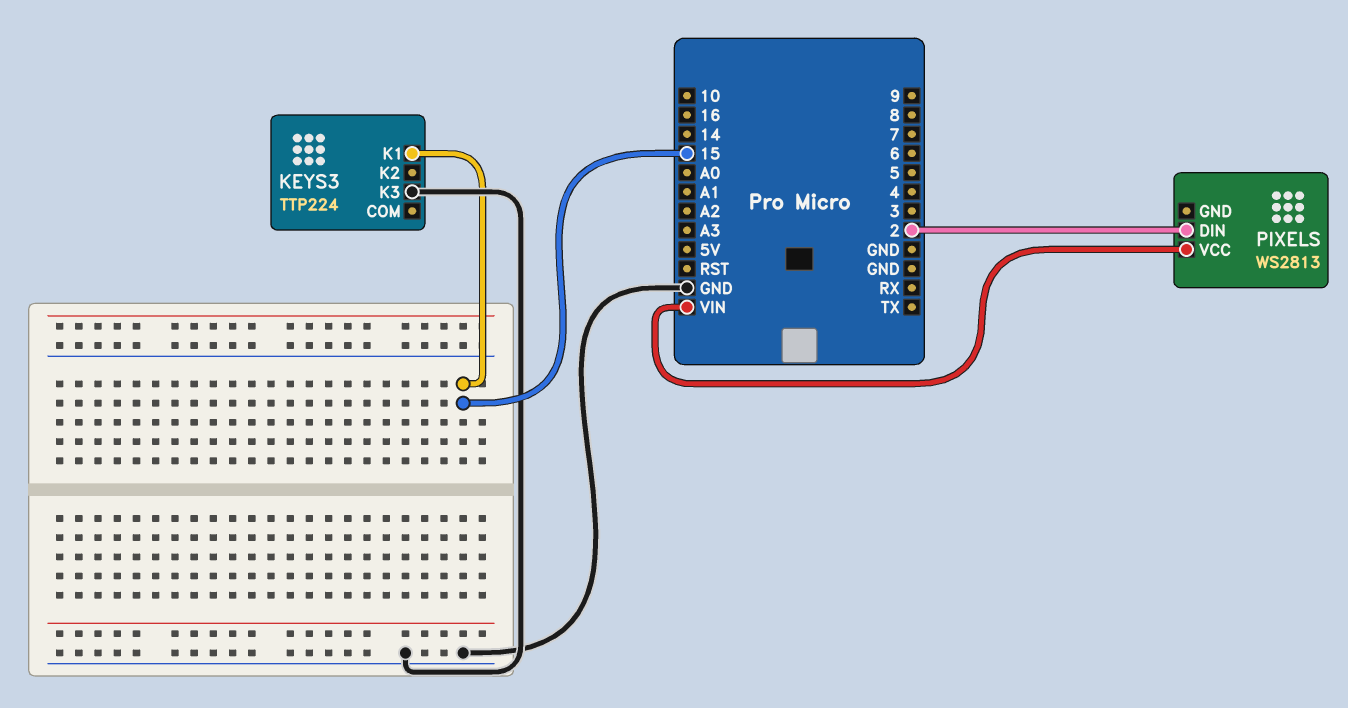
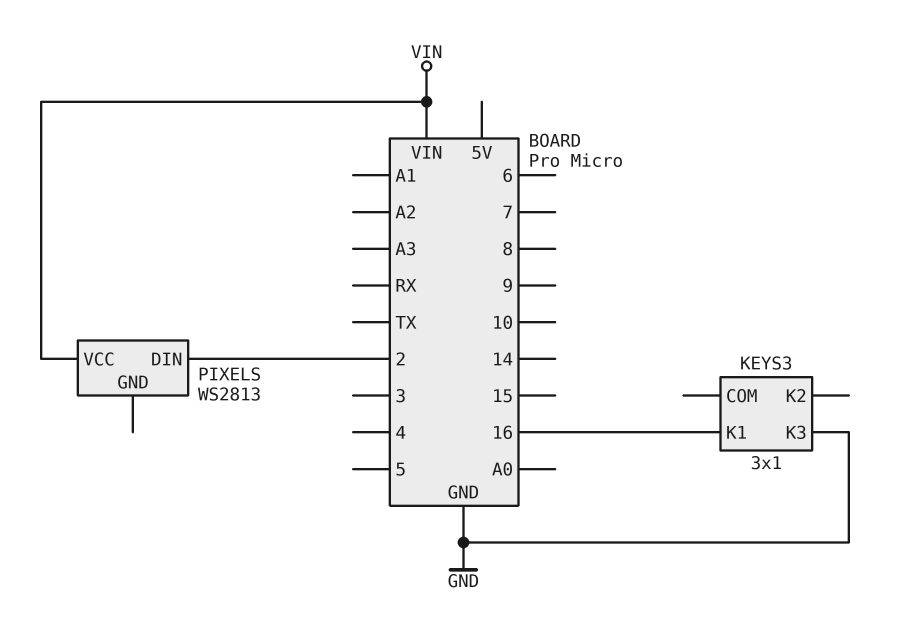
KEYS3: TTP224 -> 3x1
KEYS3 pin K1: 15 -> 16

